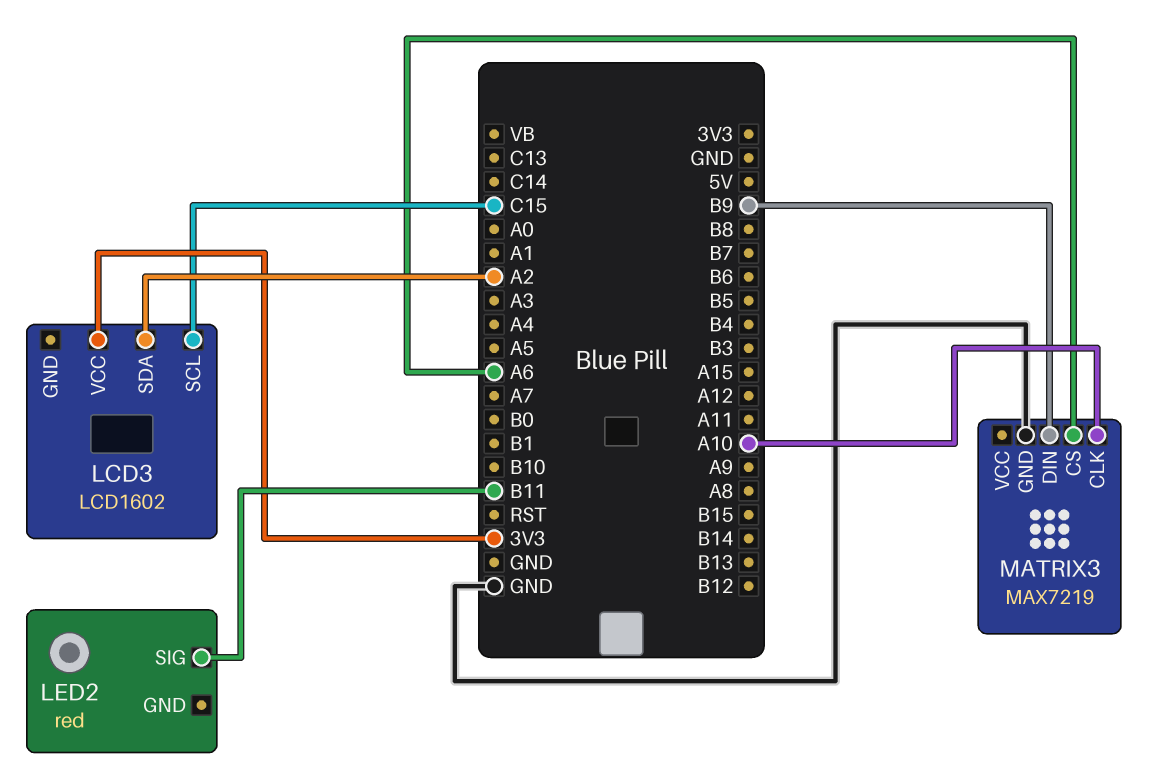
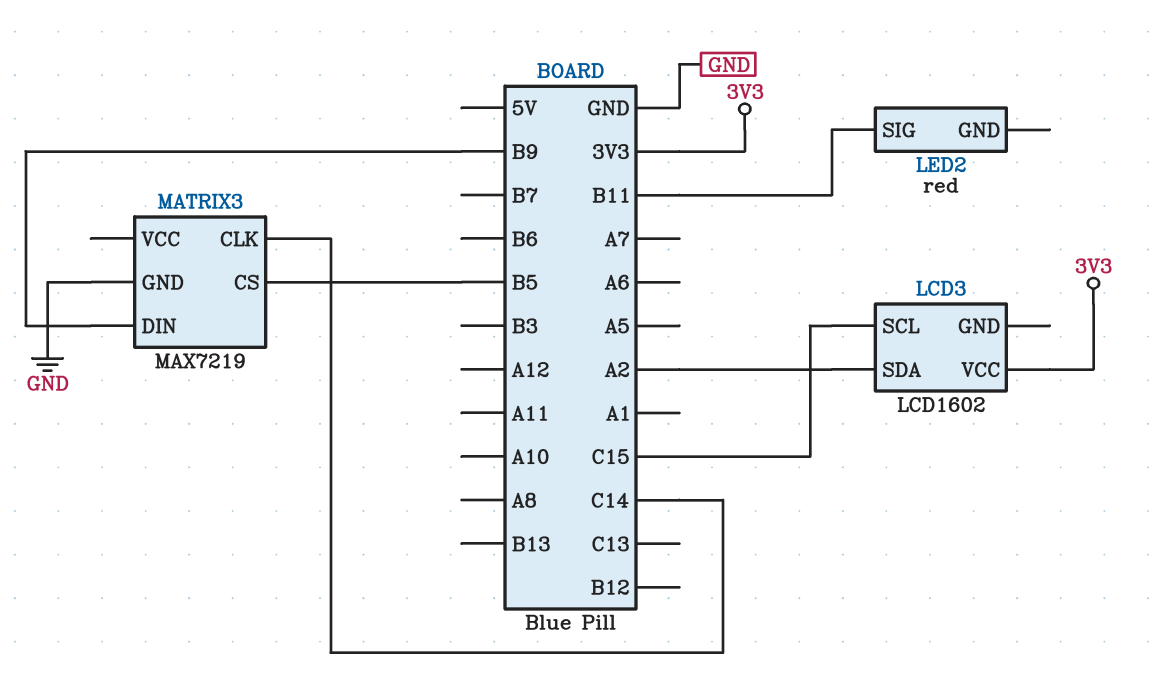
MATRIX3 pin CLK: A10 -> C14
MATRIX3 pin CS: A6 -> B5

